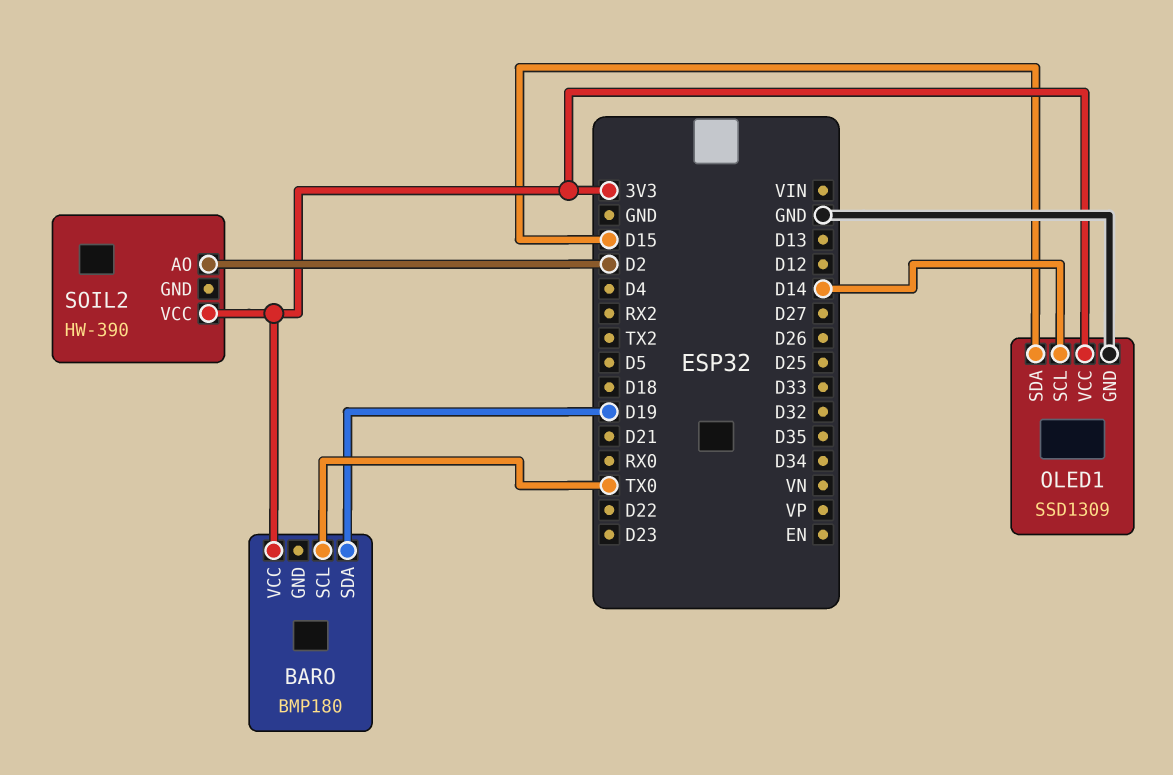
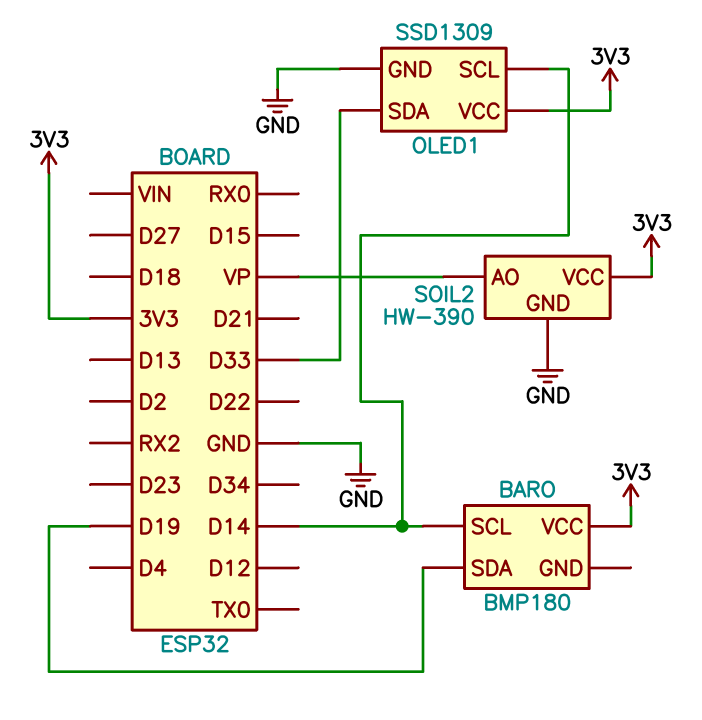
BARO pin SCL: TX0 -> D14
OLED1 pin SDA: D15 -> D33
SOIL2 pin AO: D2 -> VP
SOIL2 pin GND: none -> GND

